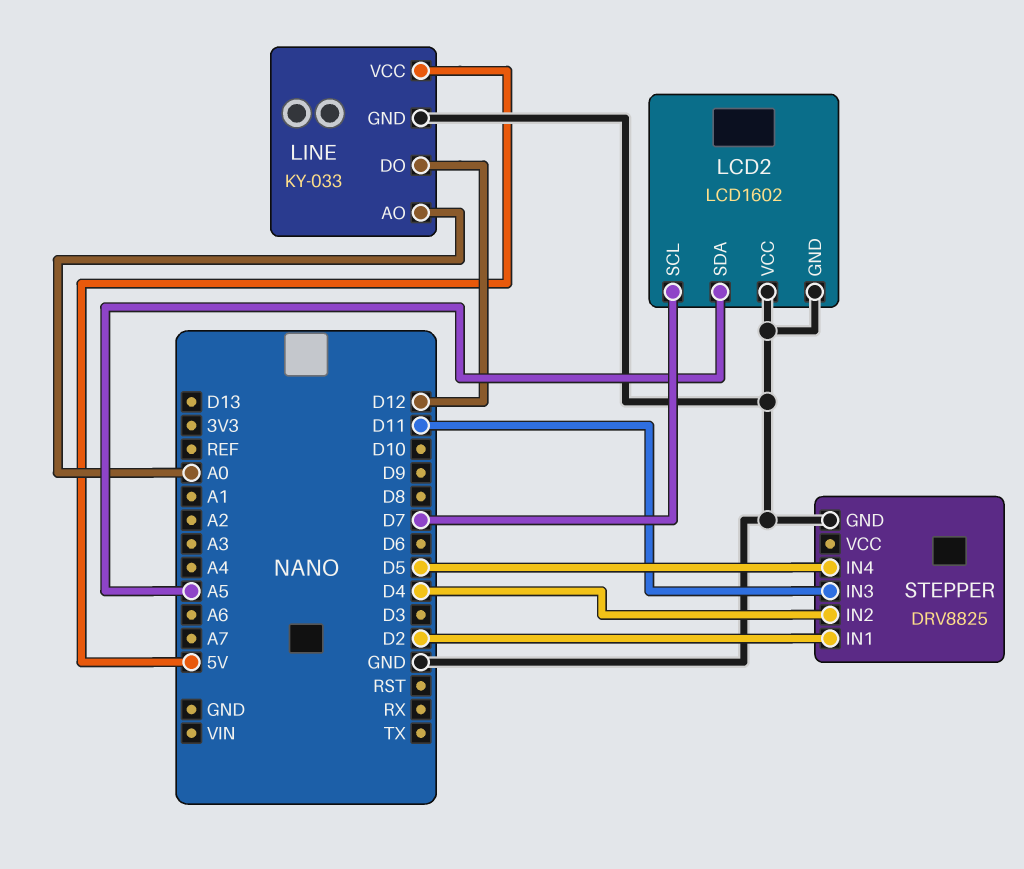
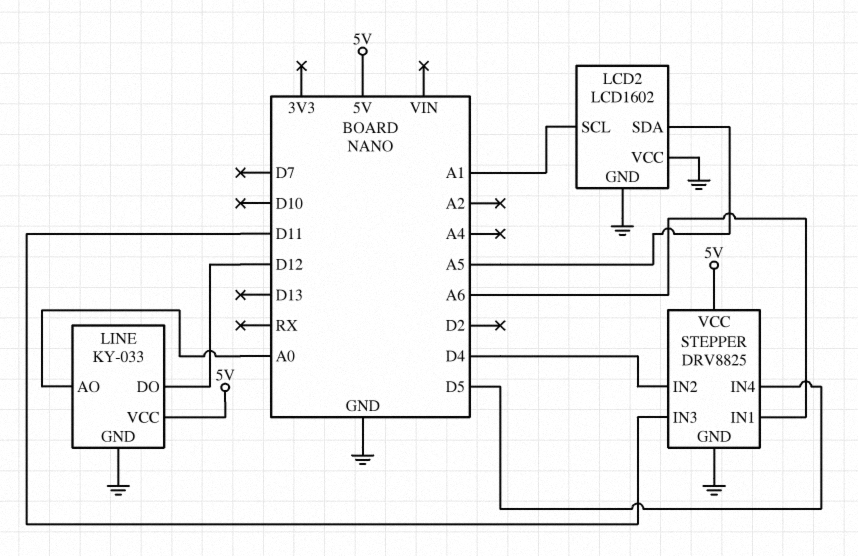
LCD2 pin SCL: D7 -> A1
STEPPER pin IN1: D2 -> A6
STEPPER pin VCC: none -> 5V

